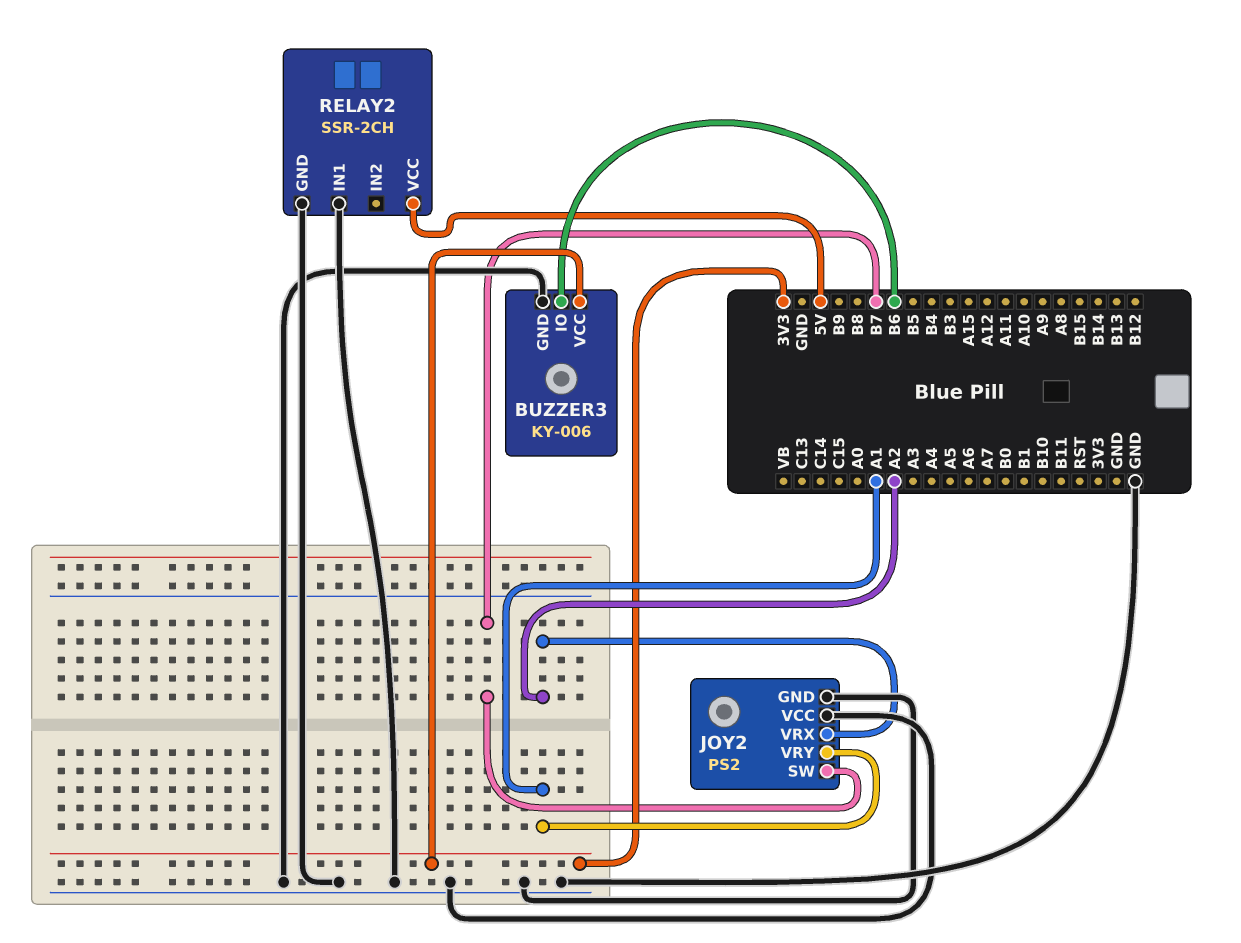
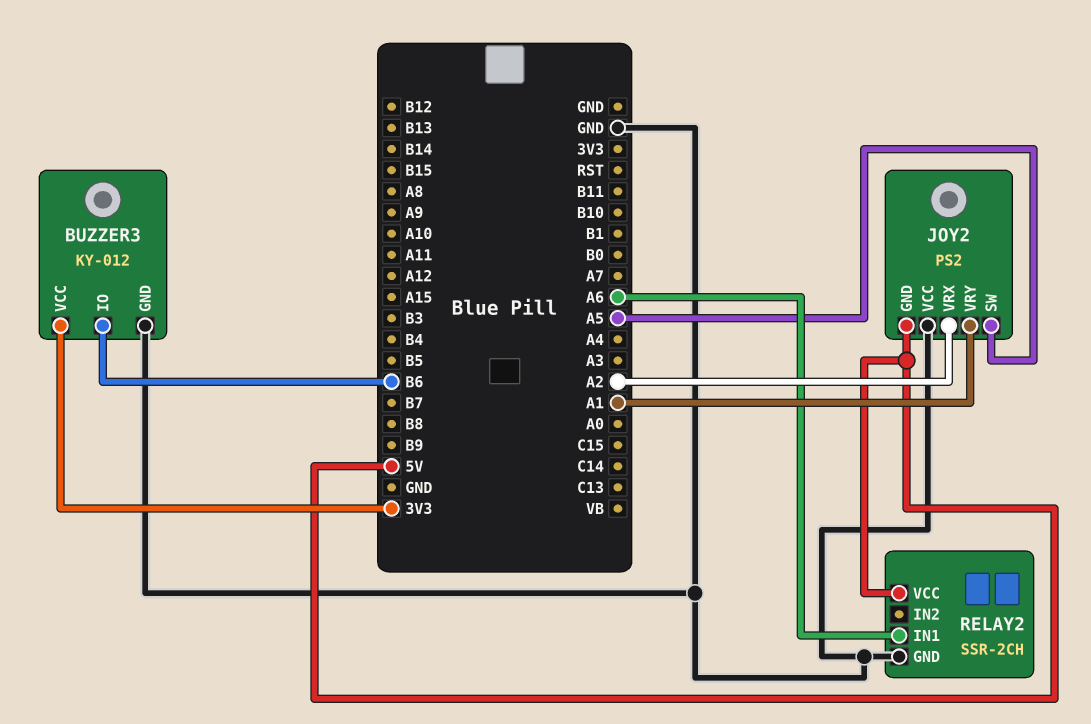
BUZZER3: KY-006 -> KY-012
JOY2 pin GND: GND -> 5V
JOY2 pin SW: B7 -> A5
RELAY2 pin IN1: GND -> A6

